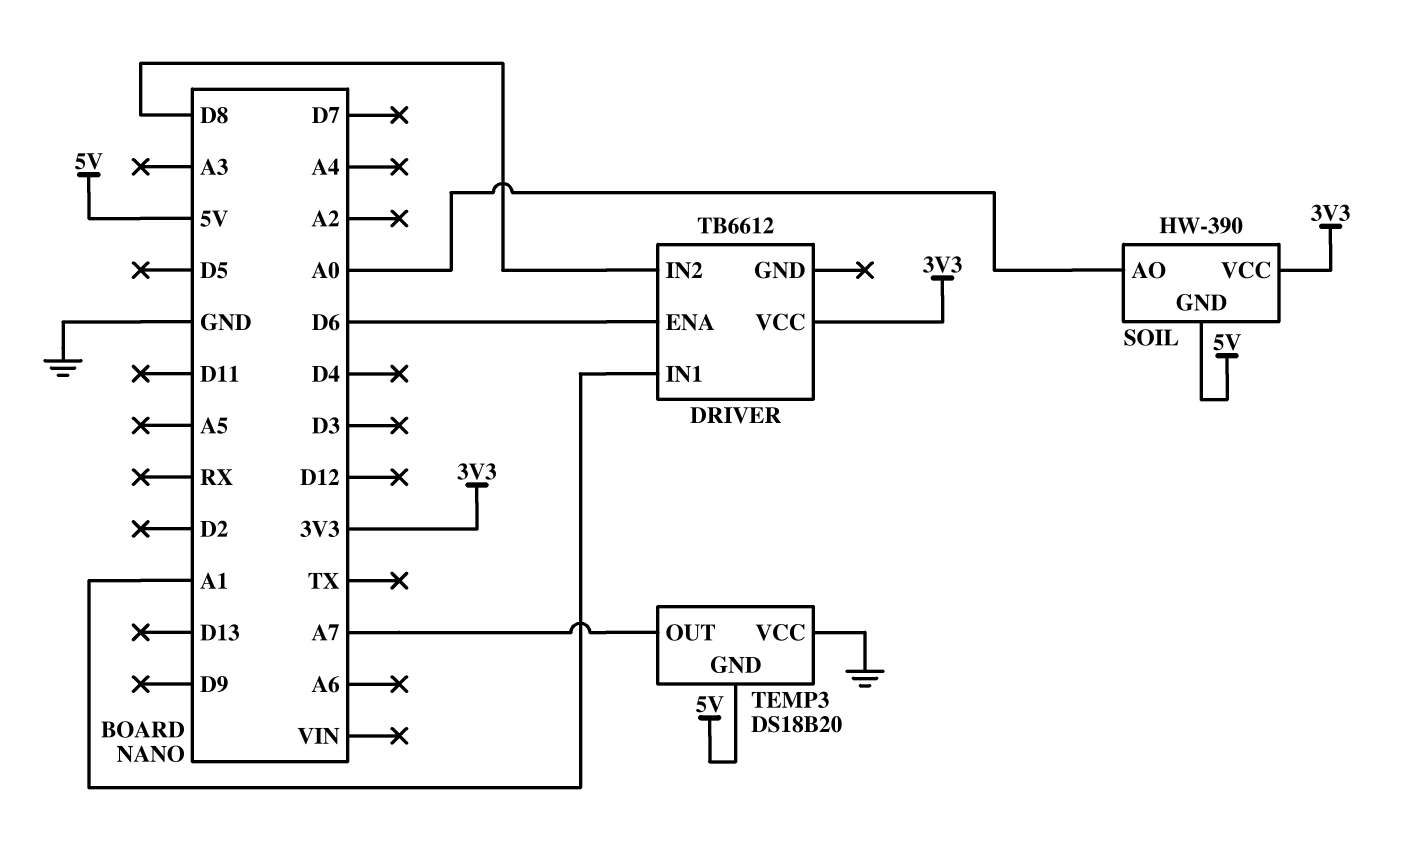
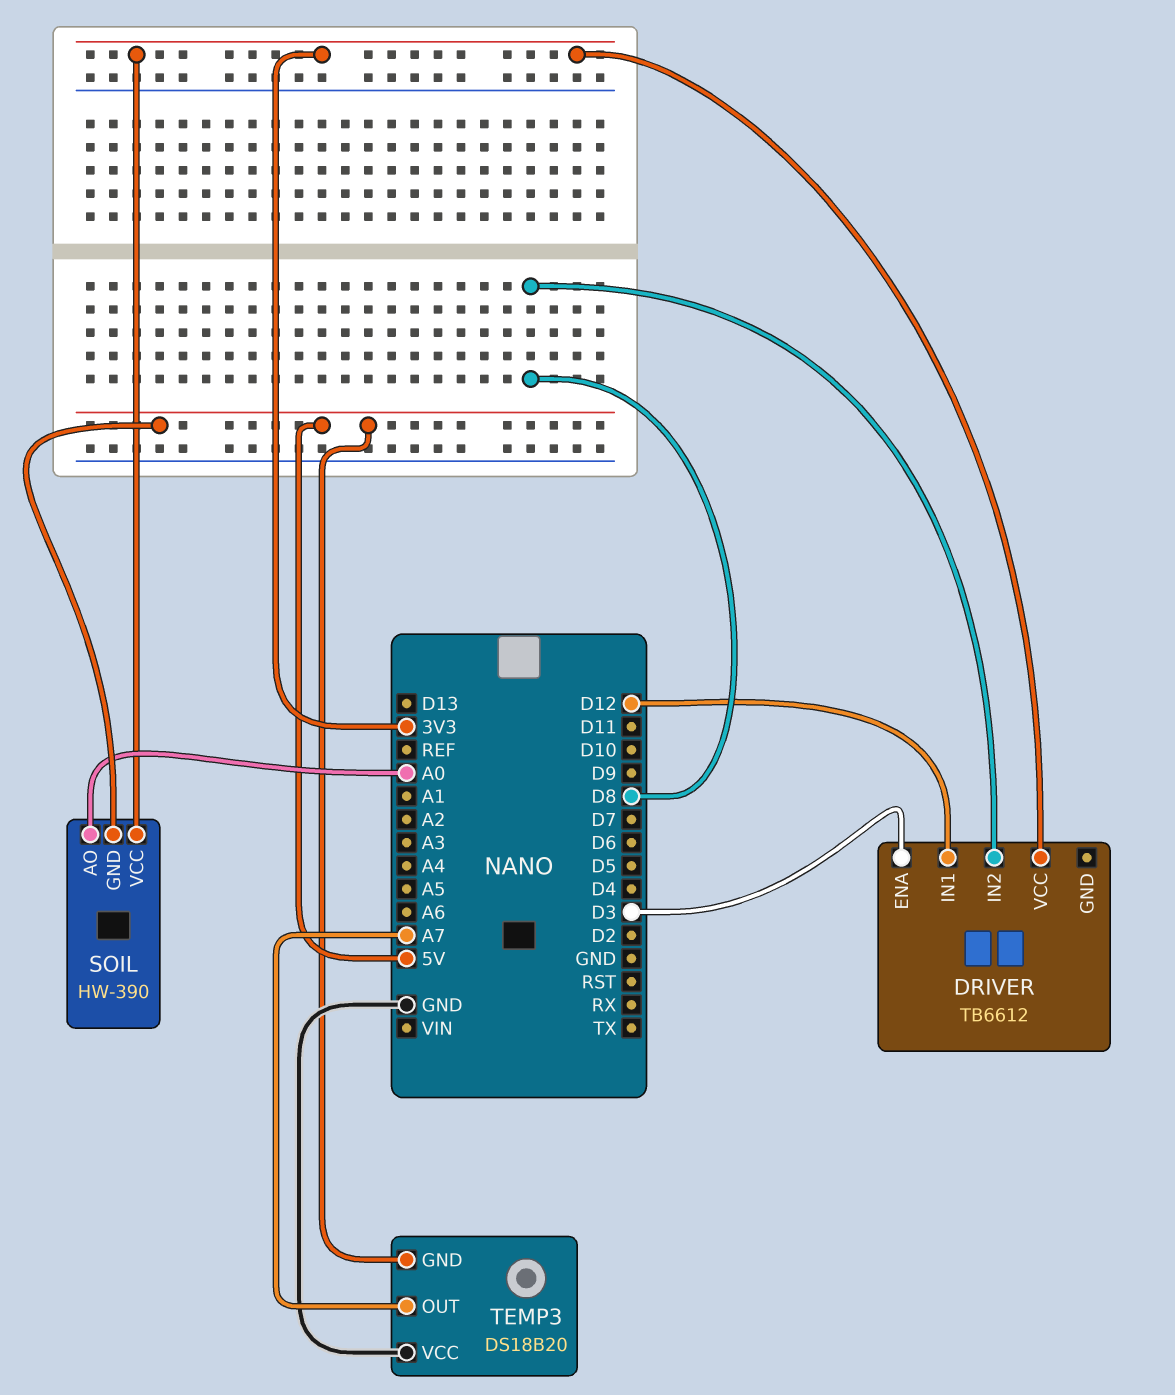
DRIVER pin ENA: D6 -> D3
DRIVER pin IN1: A1 -> D12

